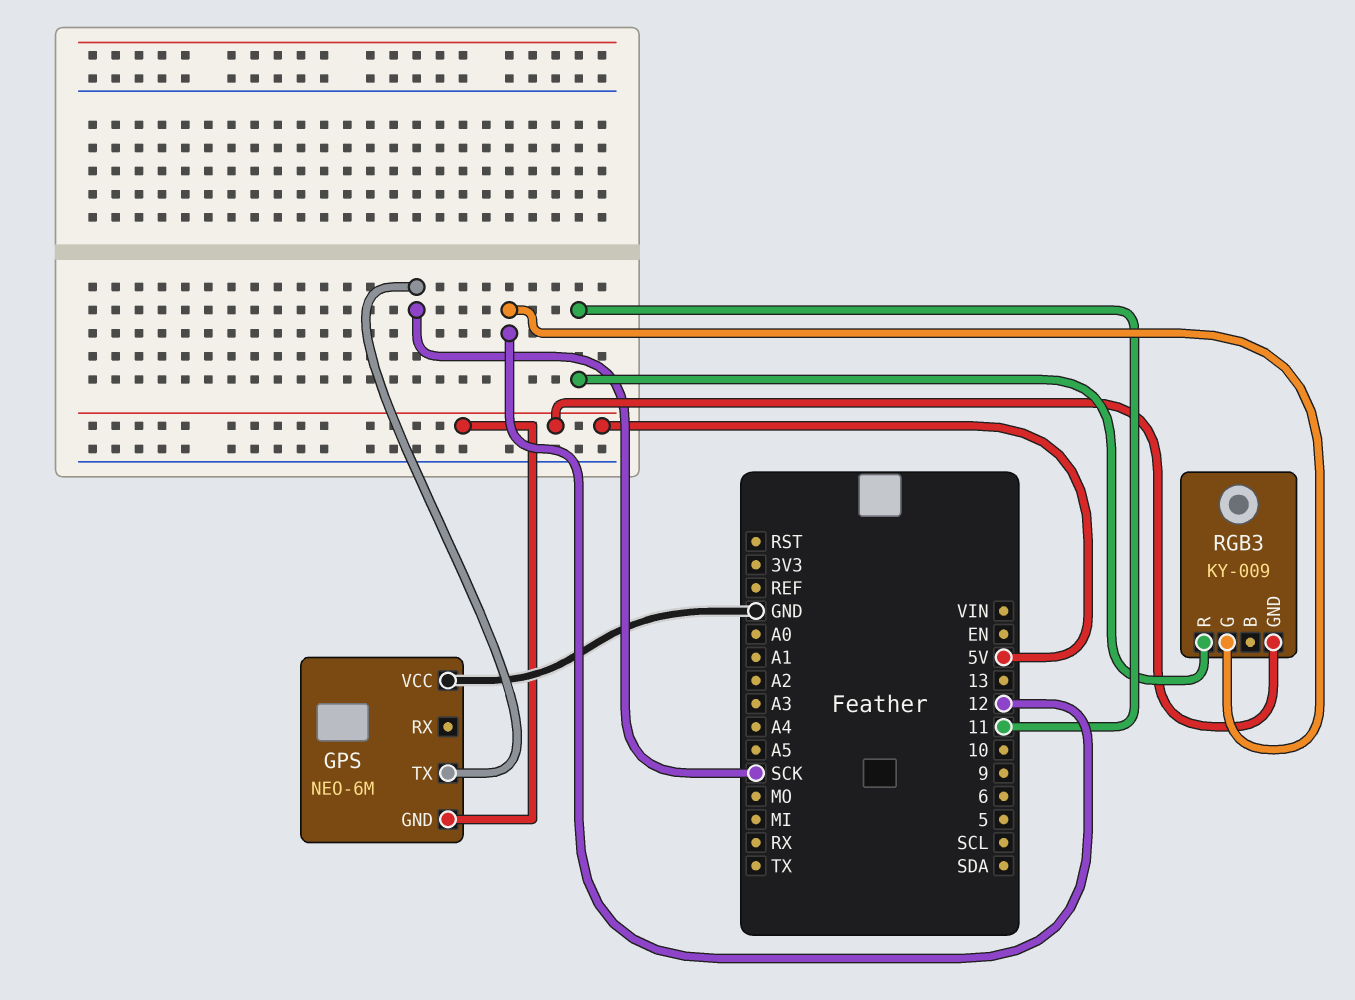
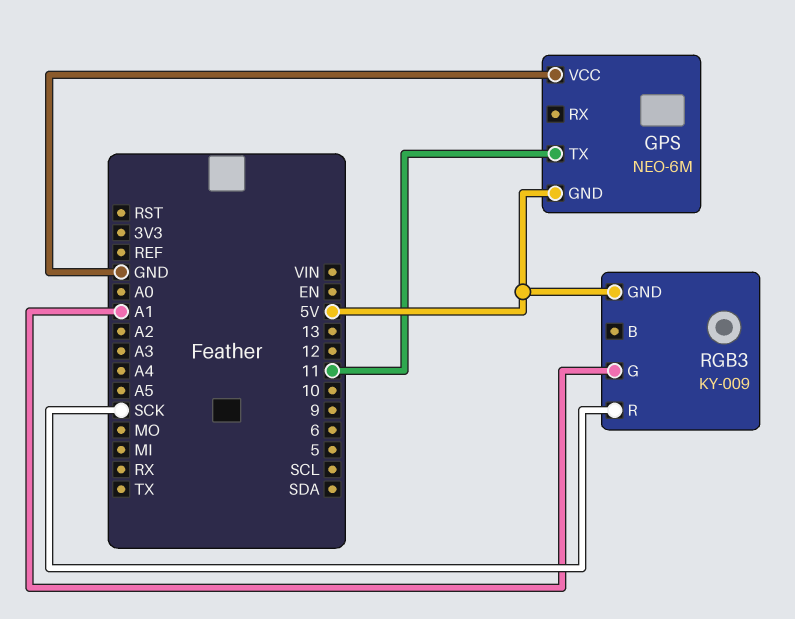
GPS pin TX: SCK -> 11
RGB3 pin G: 12 -> A1
RGB3 pin R: 11 -> SCK

